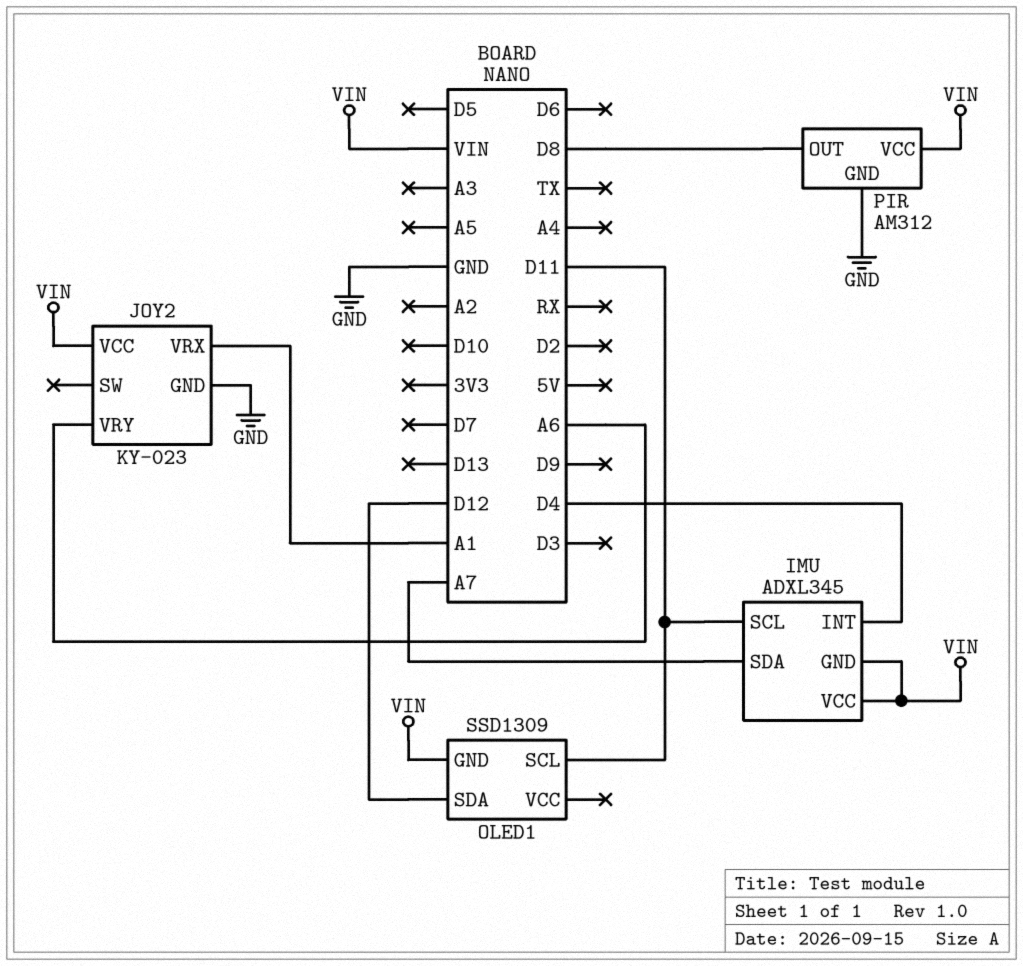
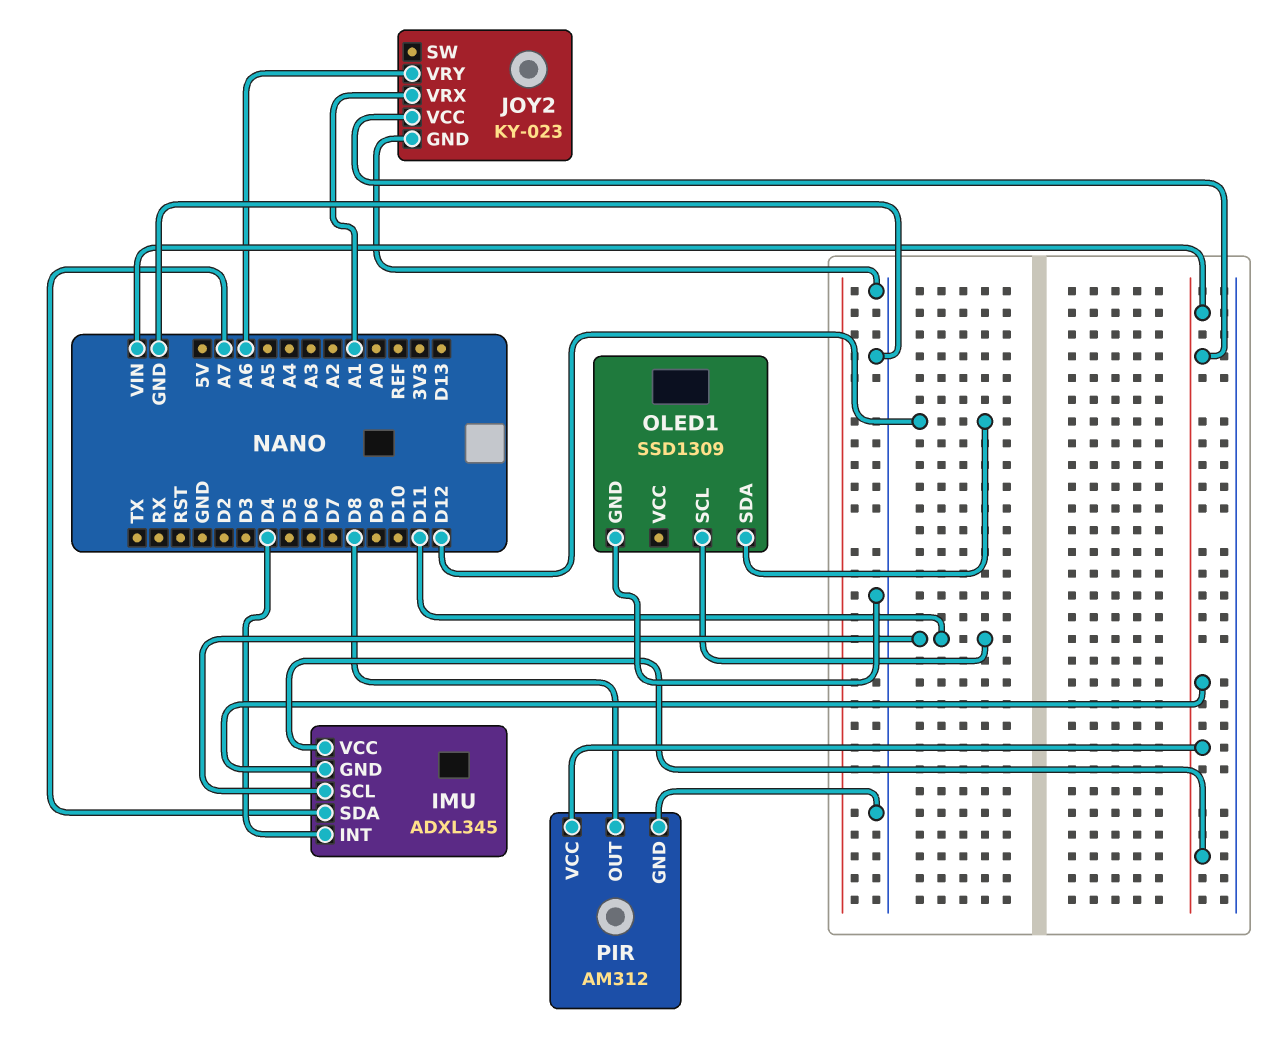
OLED1 pin GND: VIN -> GND

